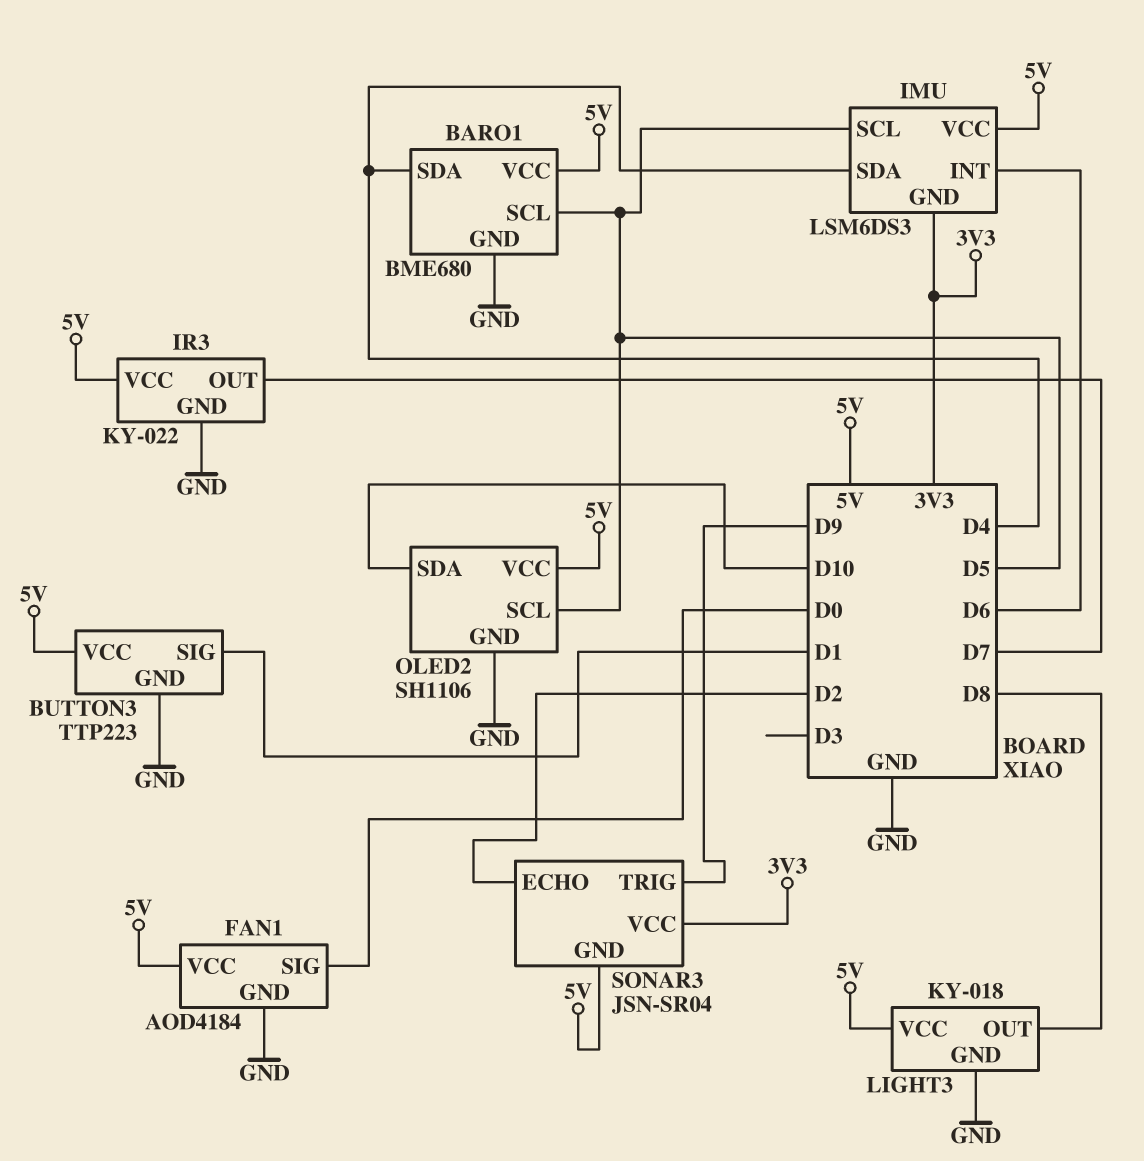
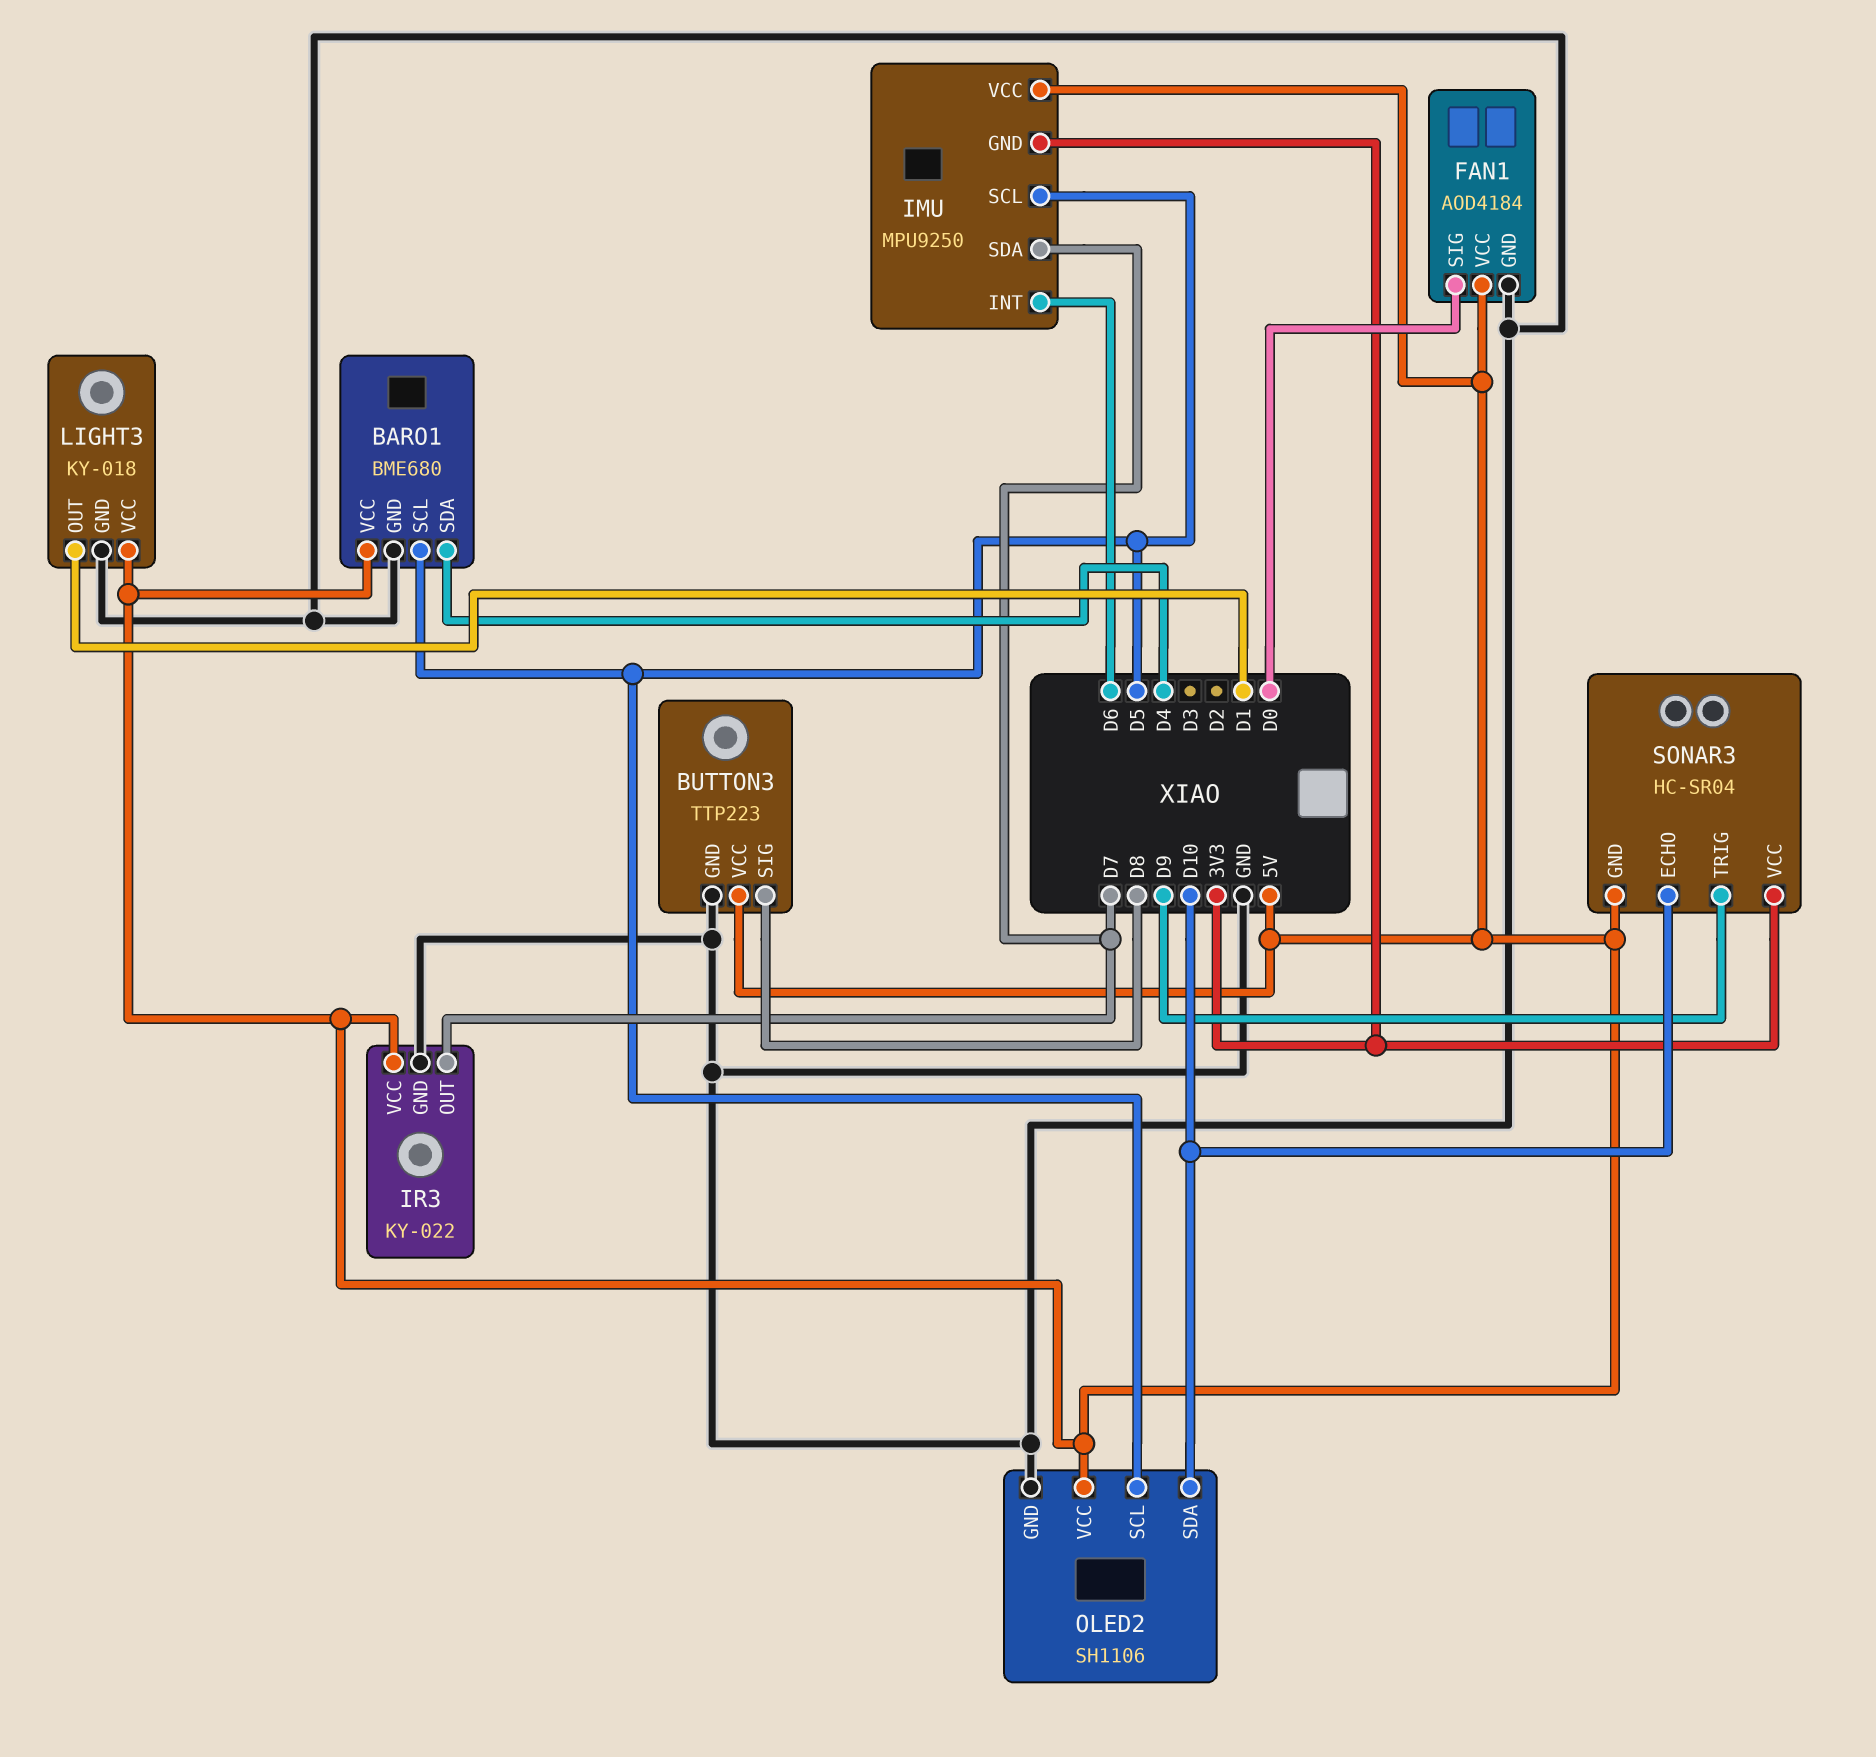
BUTTON3 pin SIG: D1 -> D8
IMU: LSM6DS3 -> MPU9250
IMU pin SDA: D4 -> D7
LIGHT3 pin OUT: D8 -> D1
SONAR3: JSN-SR04 -> HC-SR04
SONAR3 pin ECHO: D2 -> D10

